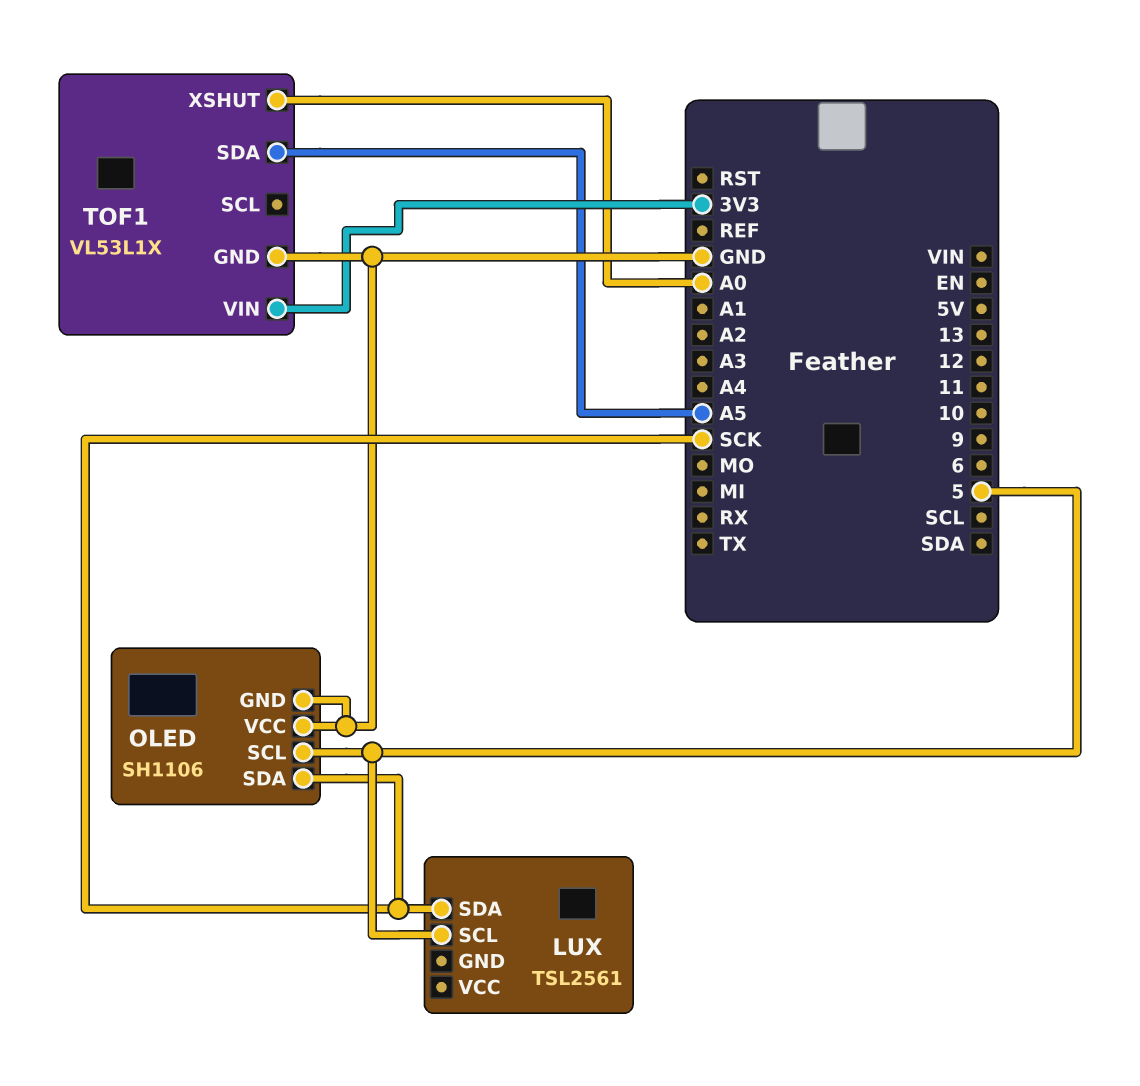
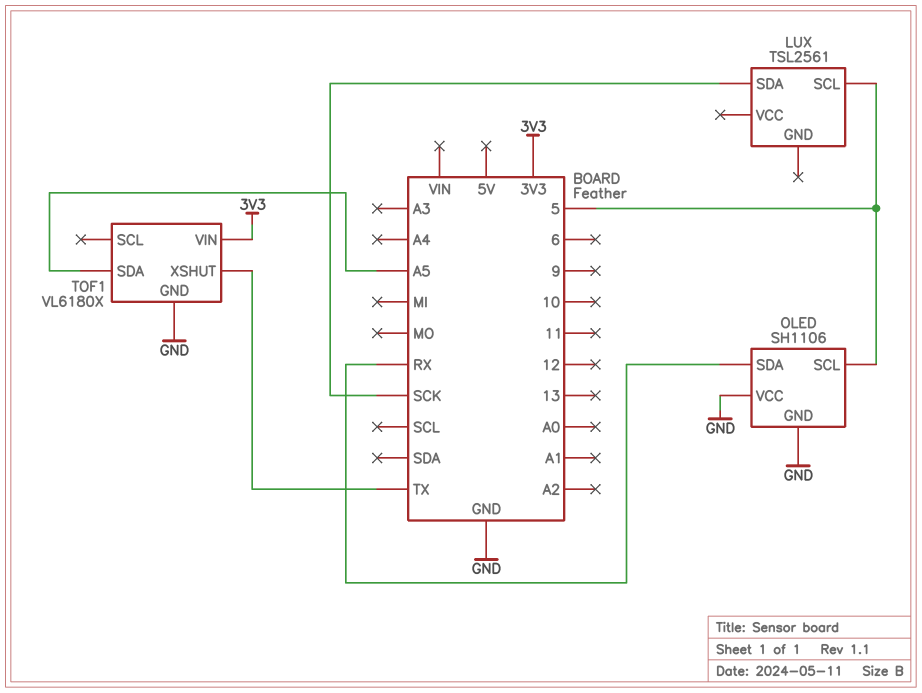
OLED pin SDA: SCK -> RX
TOF1: VL53L1X -> VL6180X
TOF1 pin XSHUT: A0 -> TX

